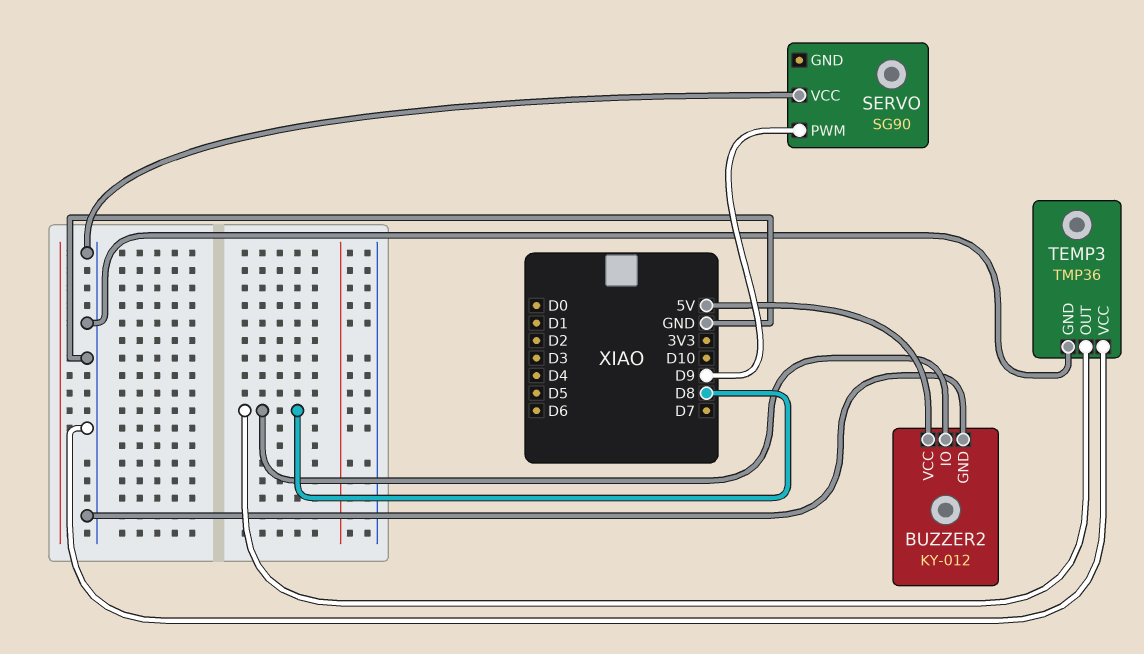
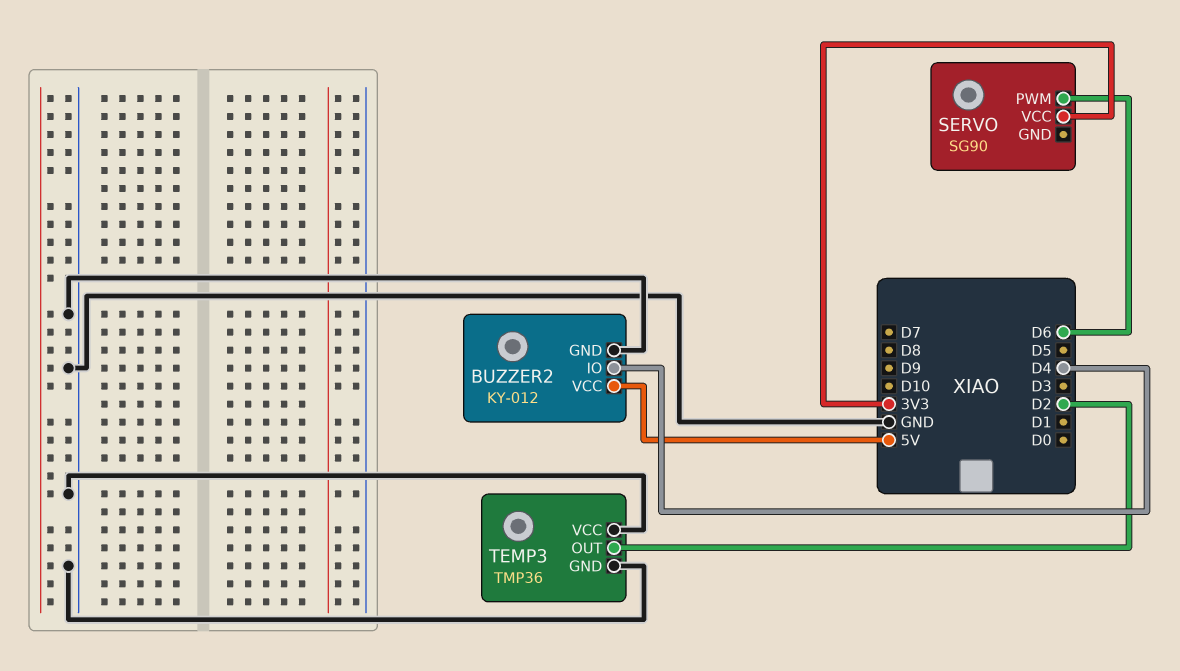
BUZZER2 pin IO: D8 -> D4
SERVO pin PWM: D9 -> D6
SERVO pin VCC: GND -> 3V3
TEMP3 pin OUT: D8 -> D2

